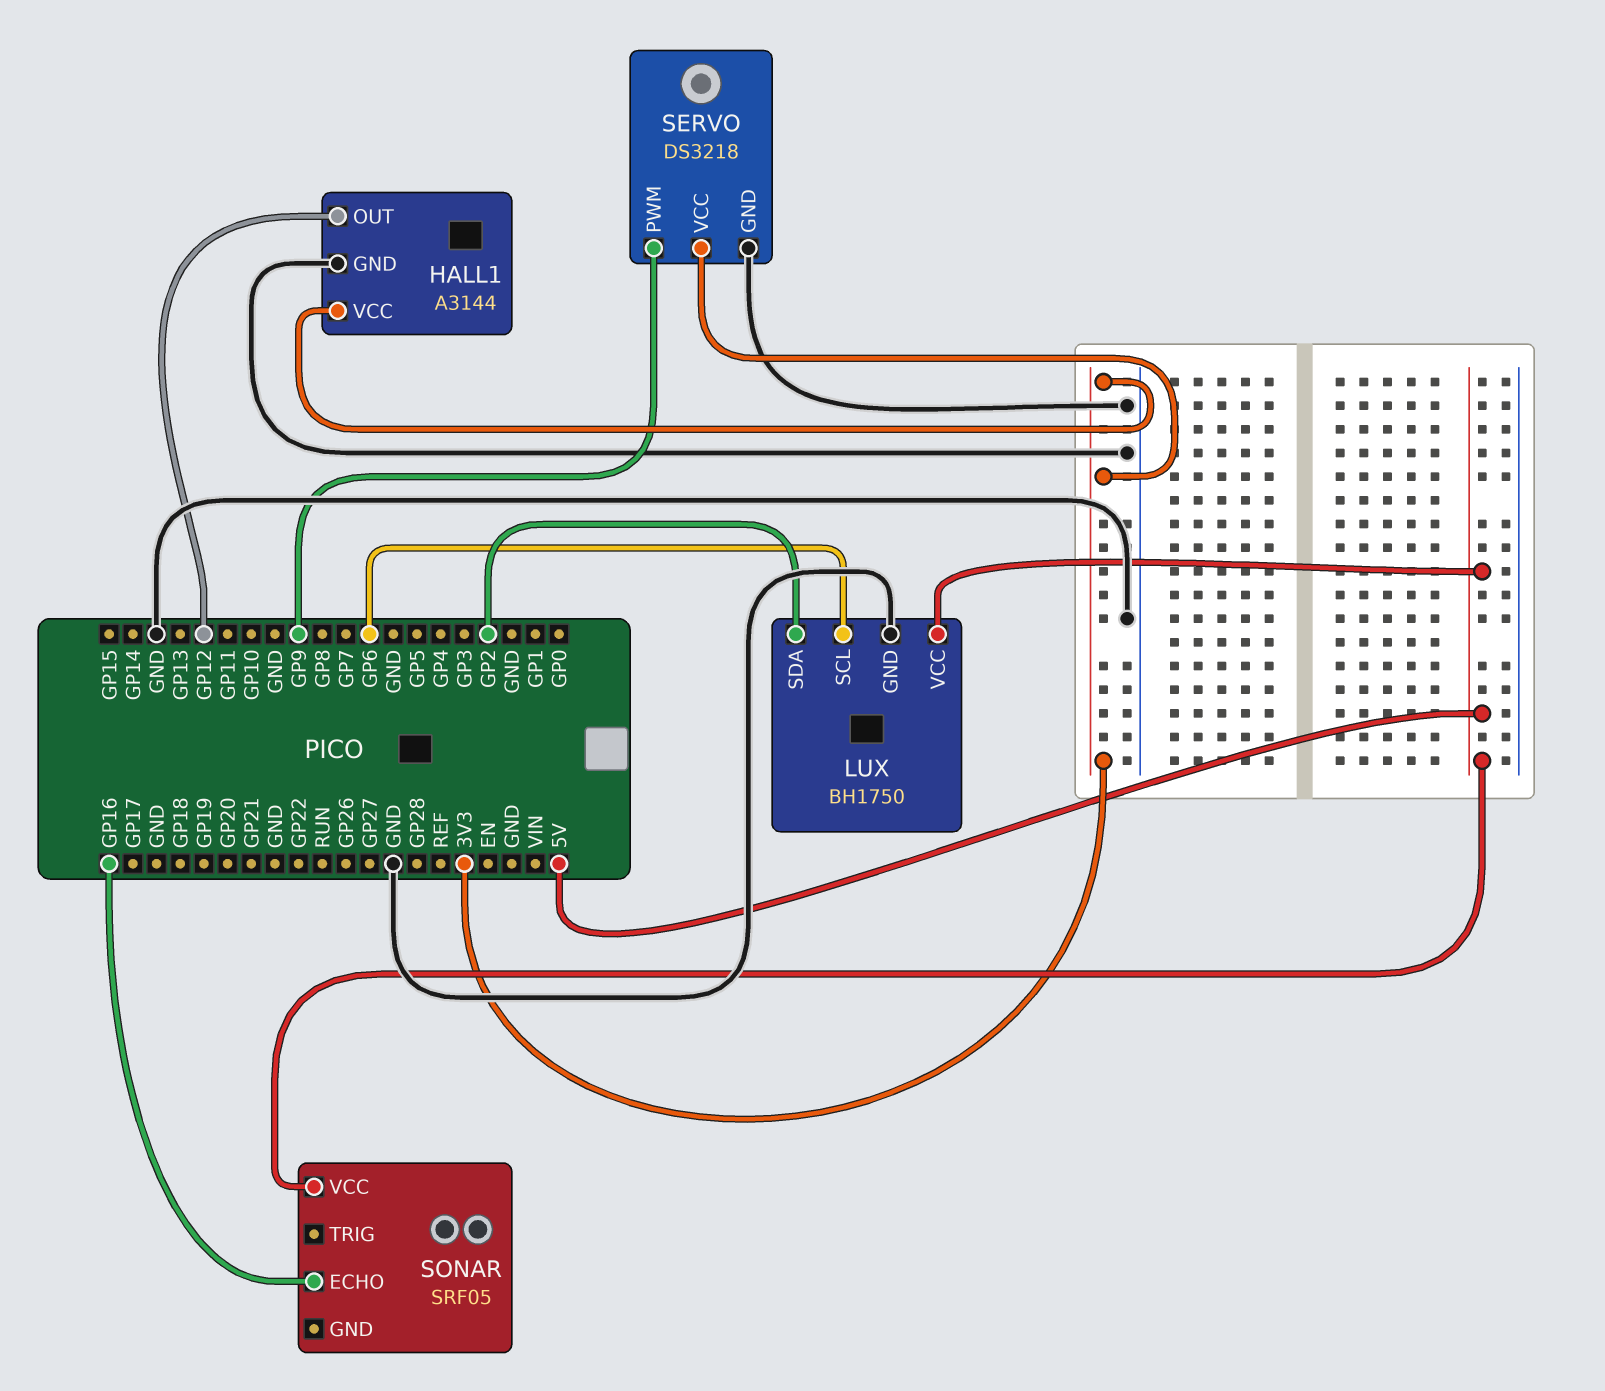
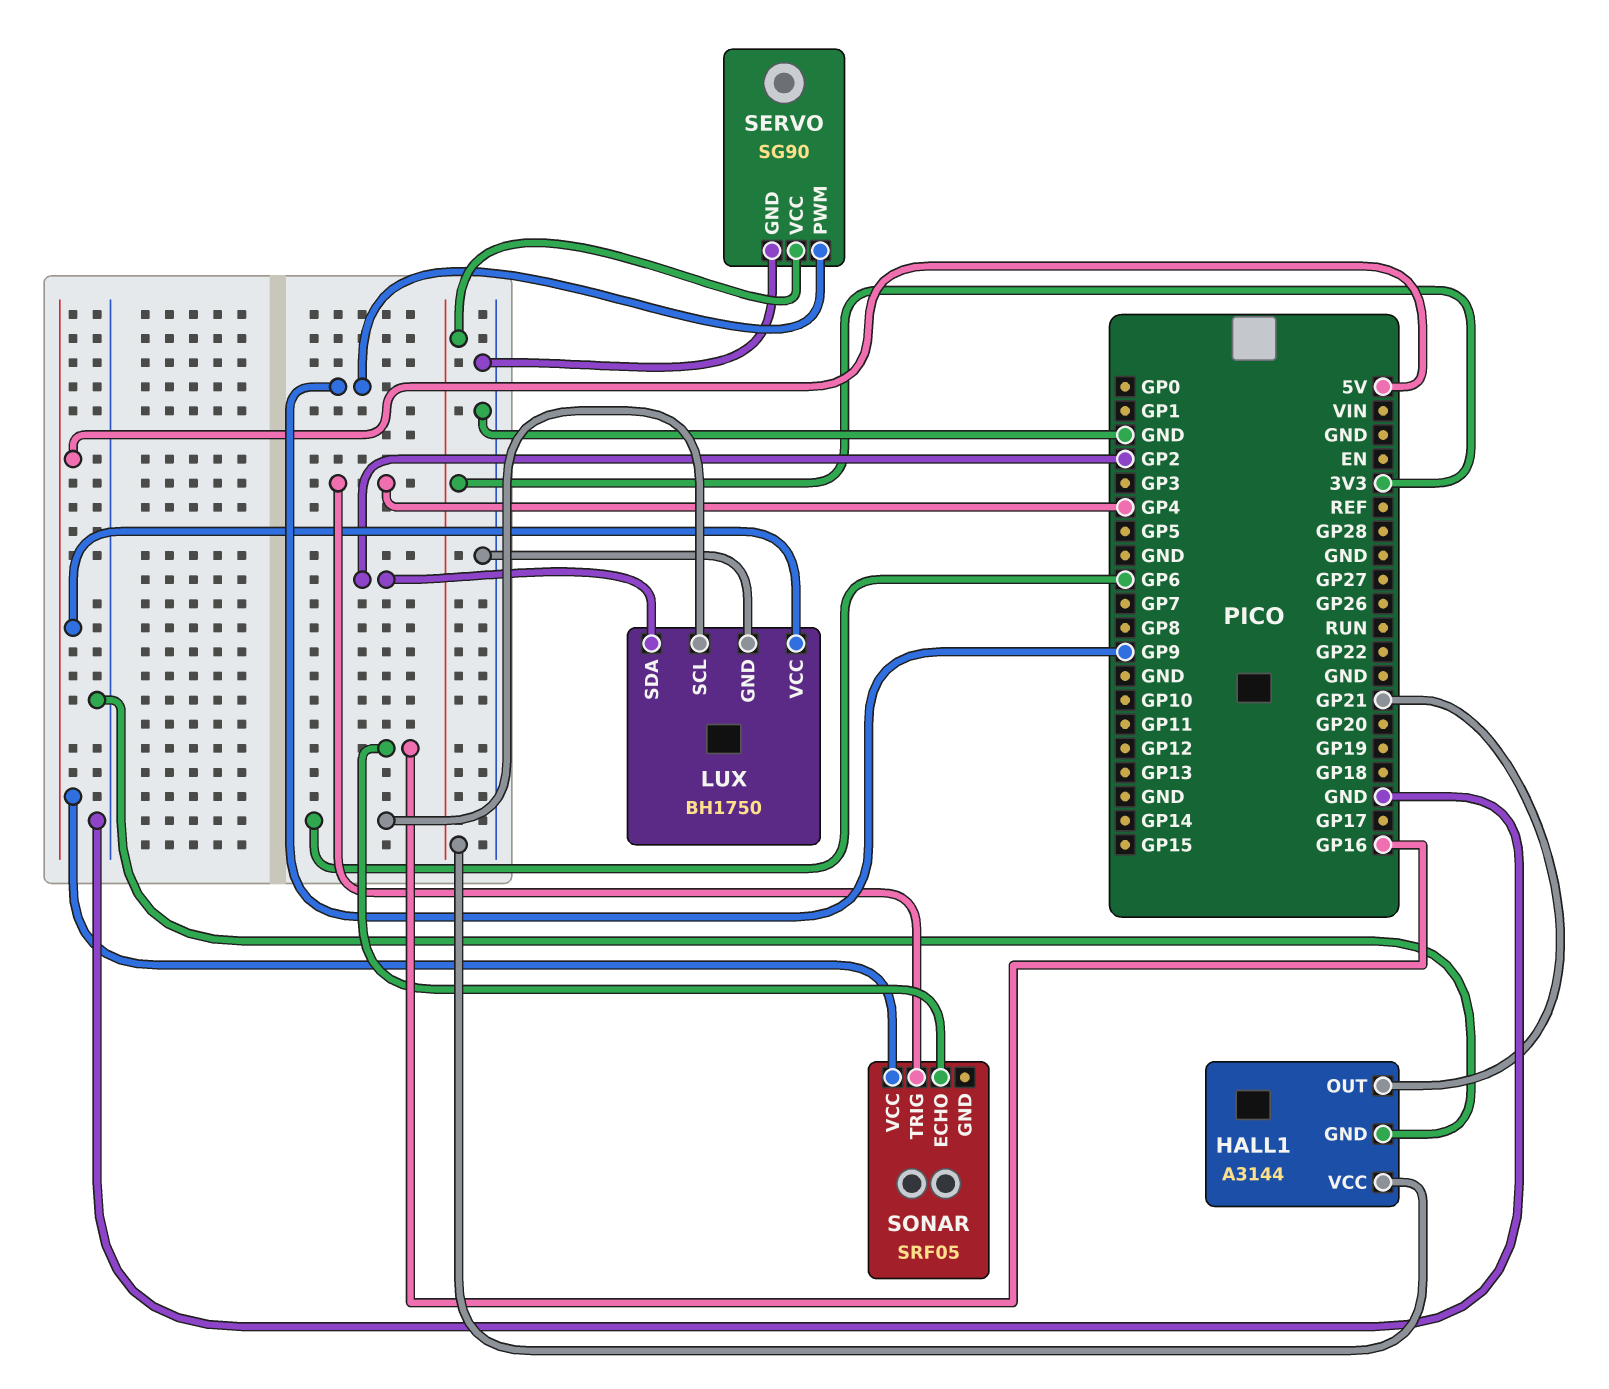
HALL1 pin OUT: GP12 -> GP21
SERVO: DS3218 -> SG90
SONAR pin TRIG: none -> GP4

